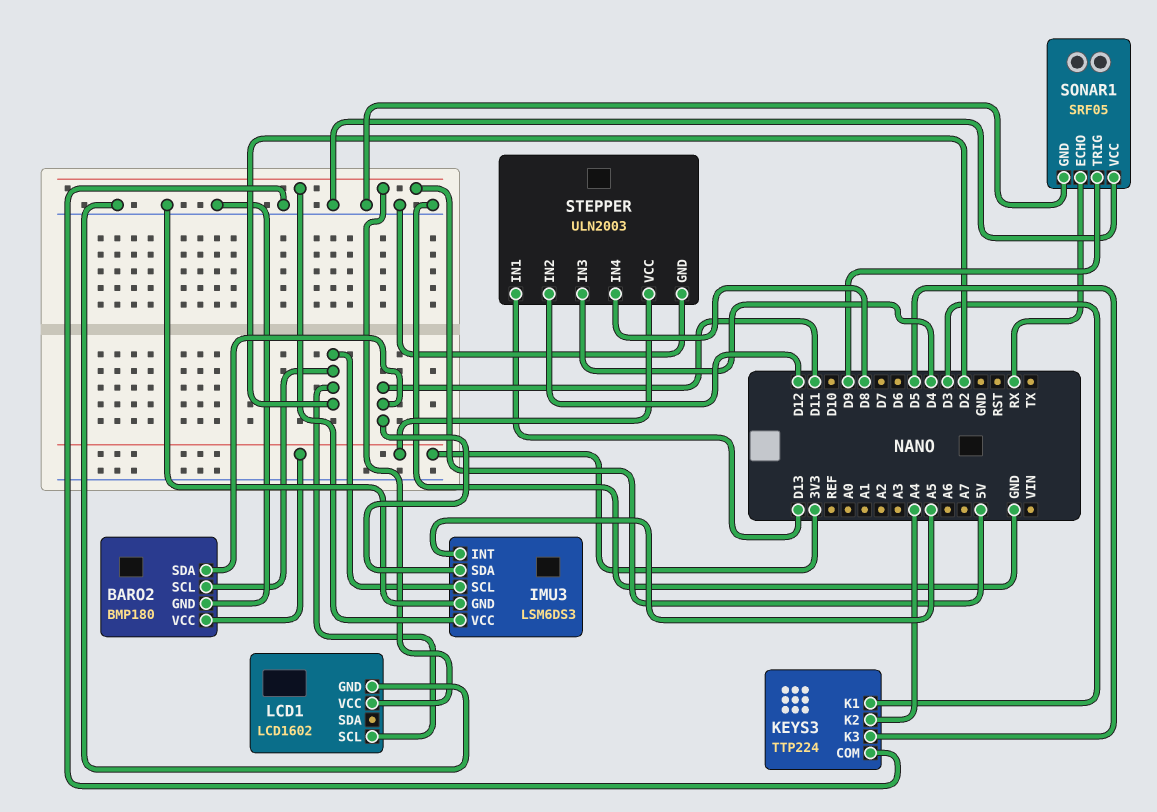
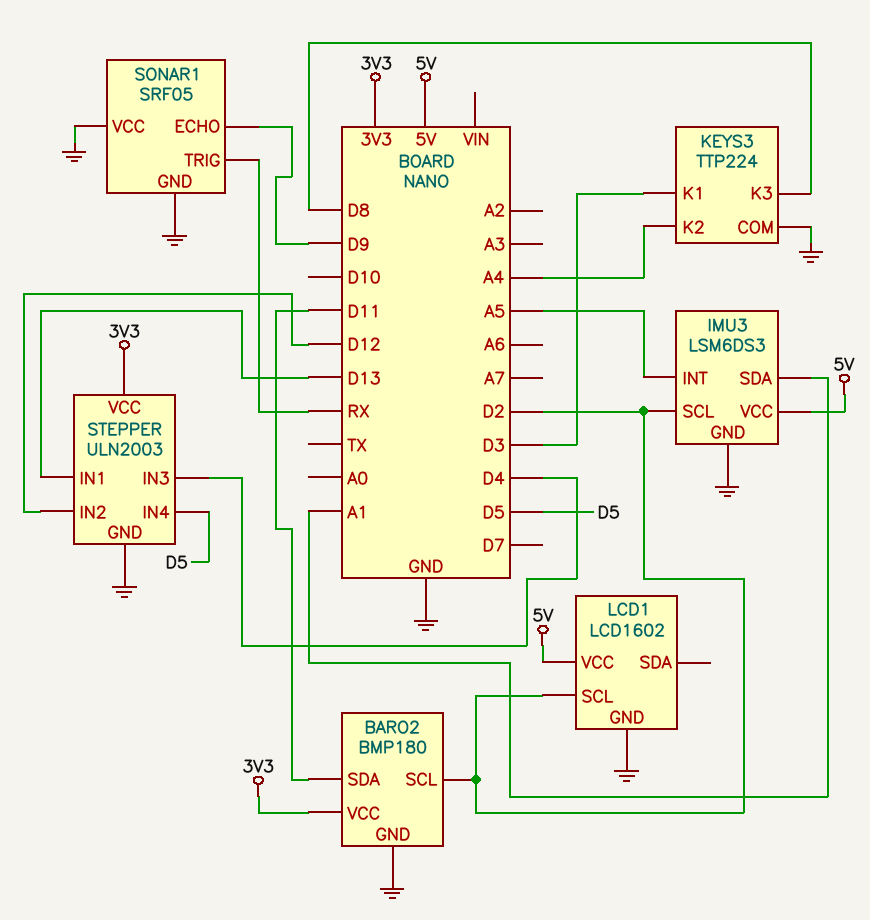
IMU3 pin SDA: D11 -> A1
KEYS3 pin K3: D5 -> D8
SONAR1 pin ECHO: RX -> D9
SONAR1 pin TRIG: D9 -> RX
STEPPER pin IN4: D8 -> D5

